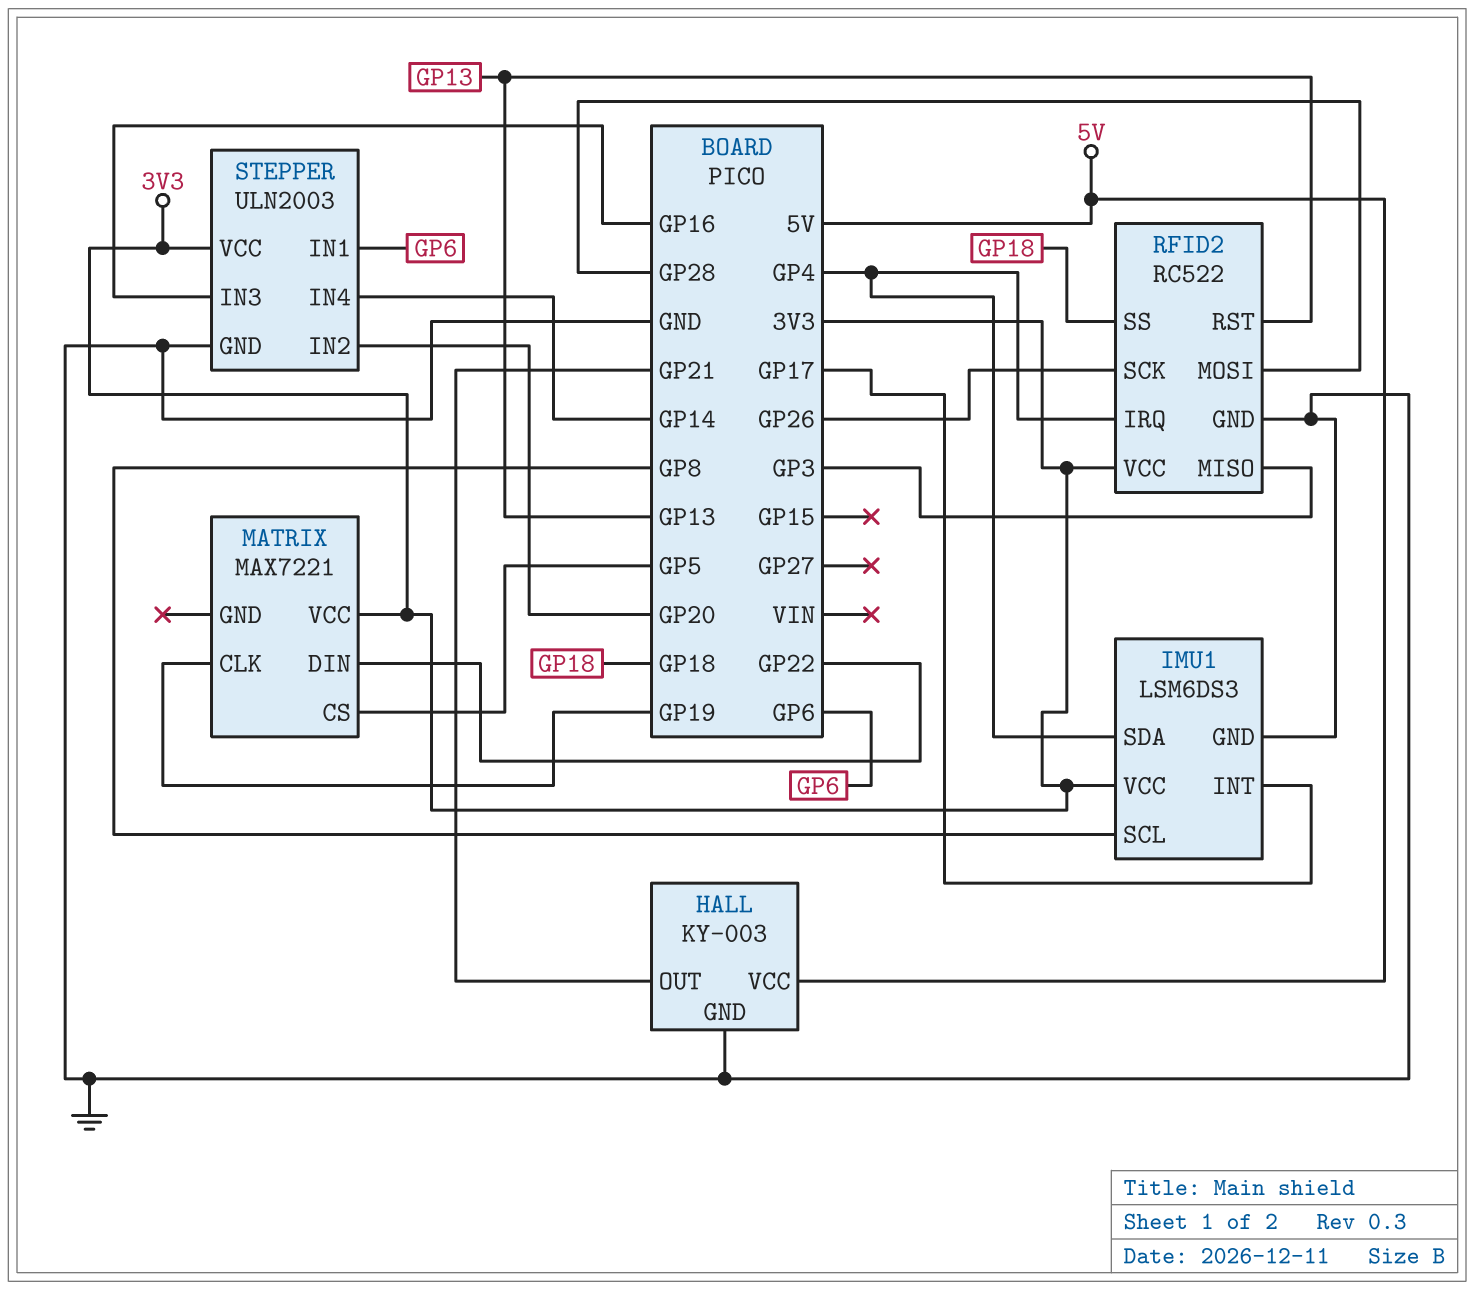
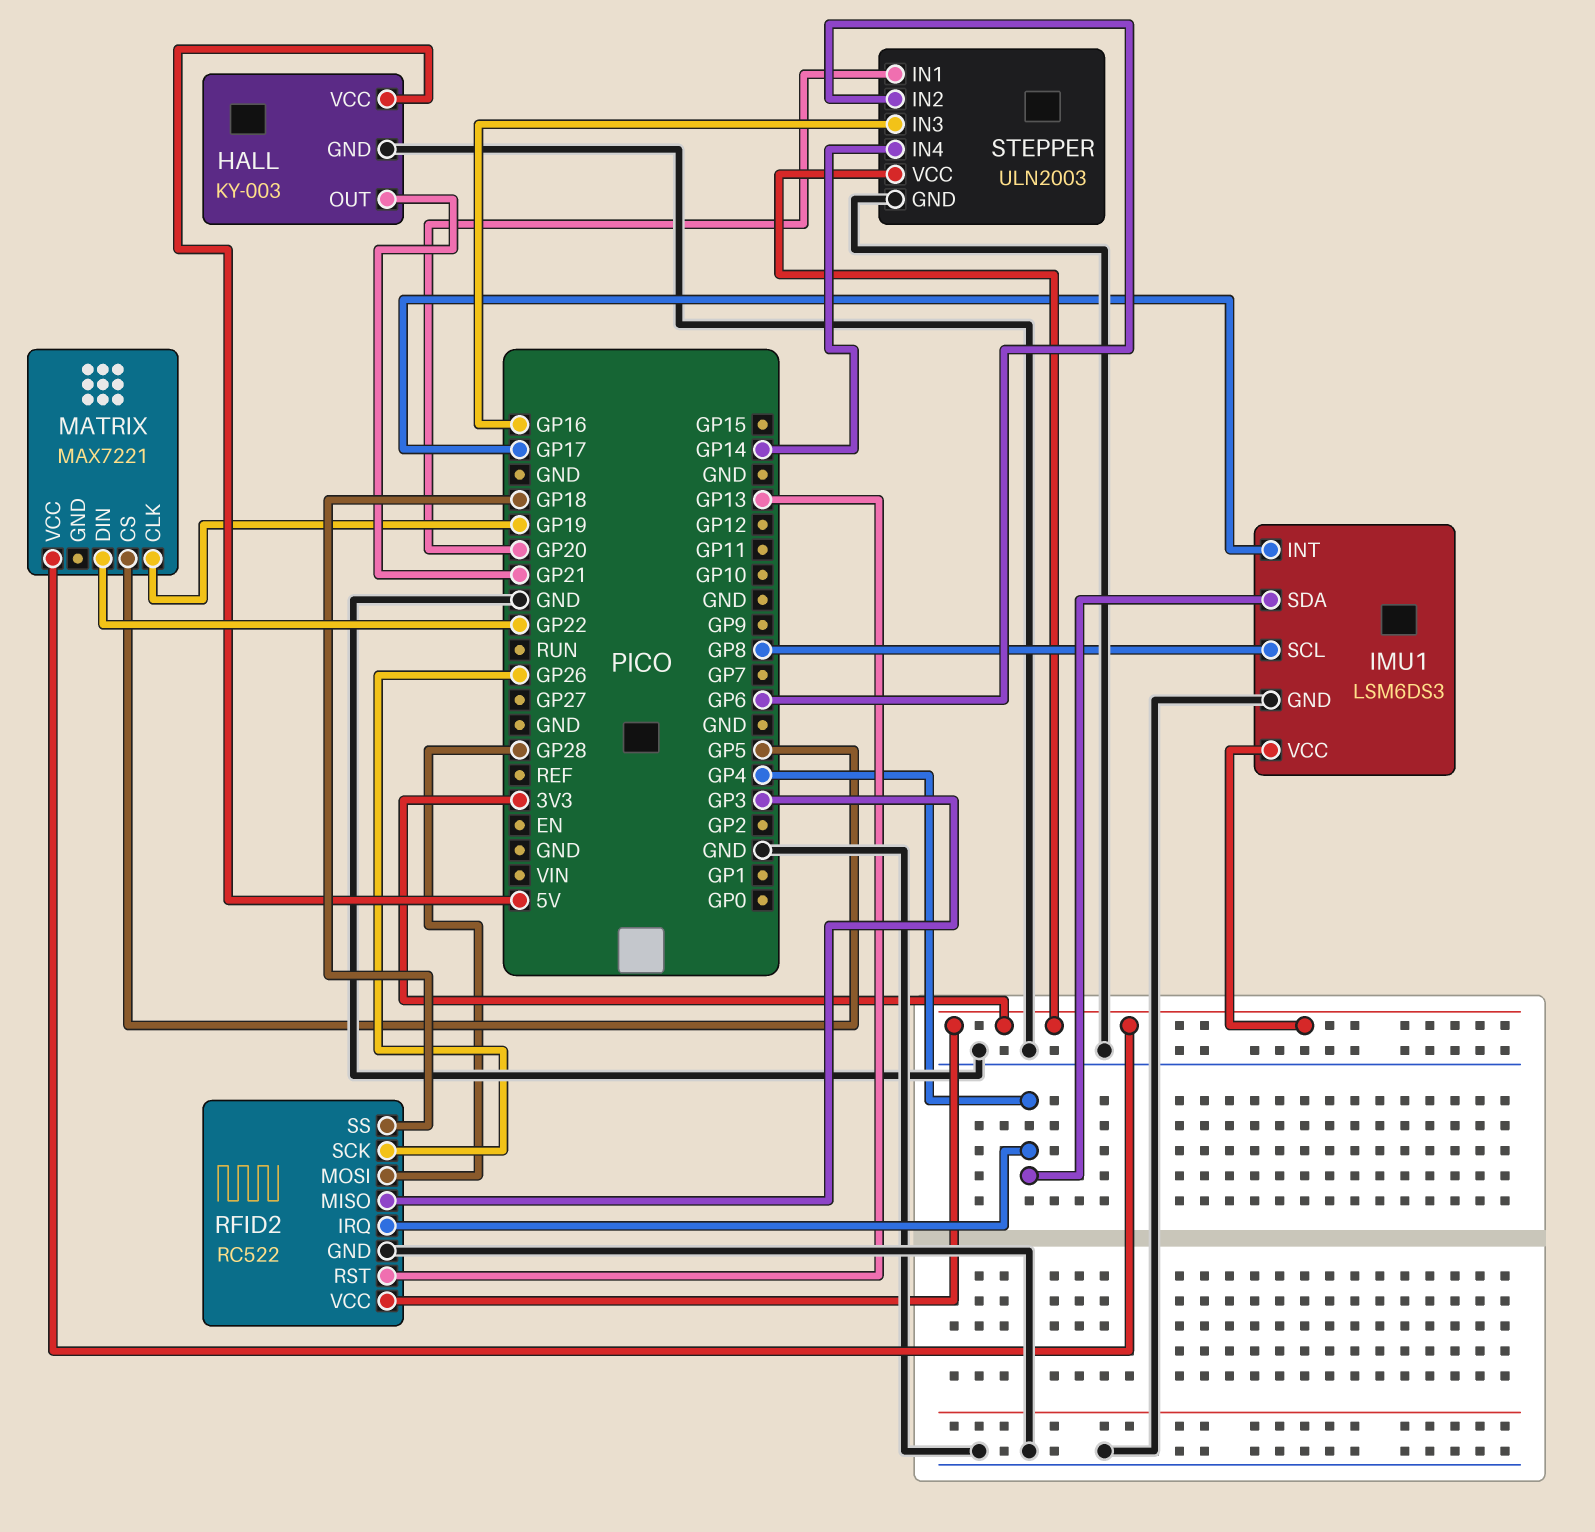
STEPPER pin IN1: GP6 -> GP20
STEPPER pin IN2: GP20 -> GP6

